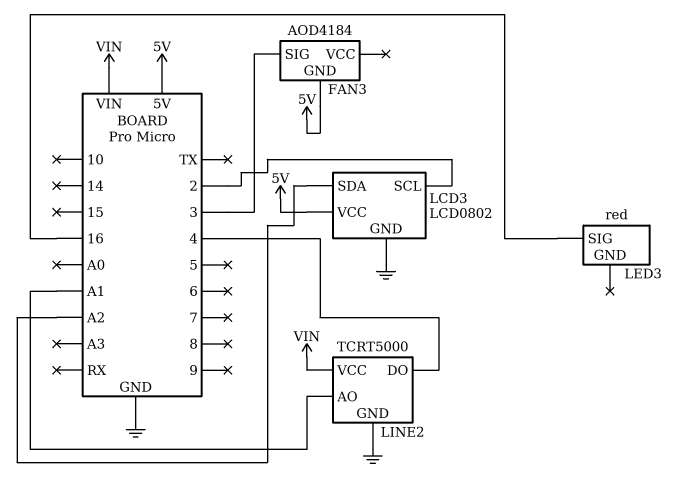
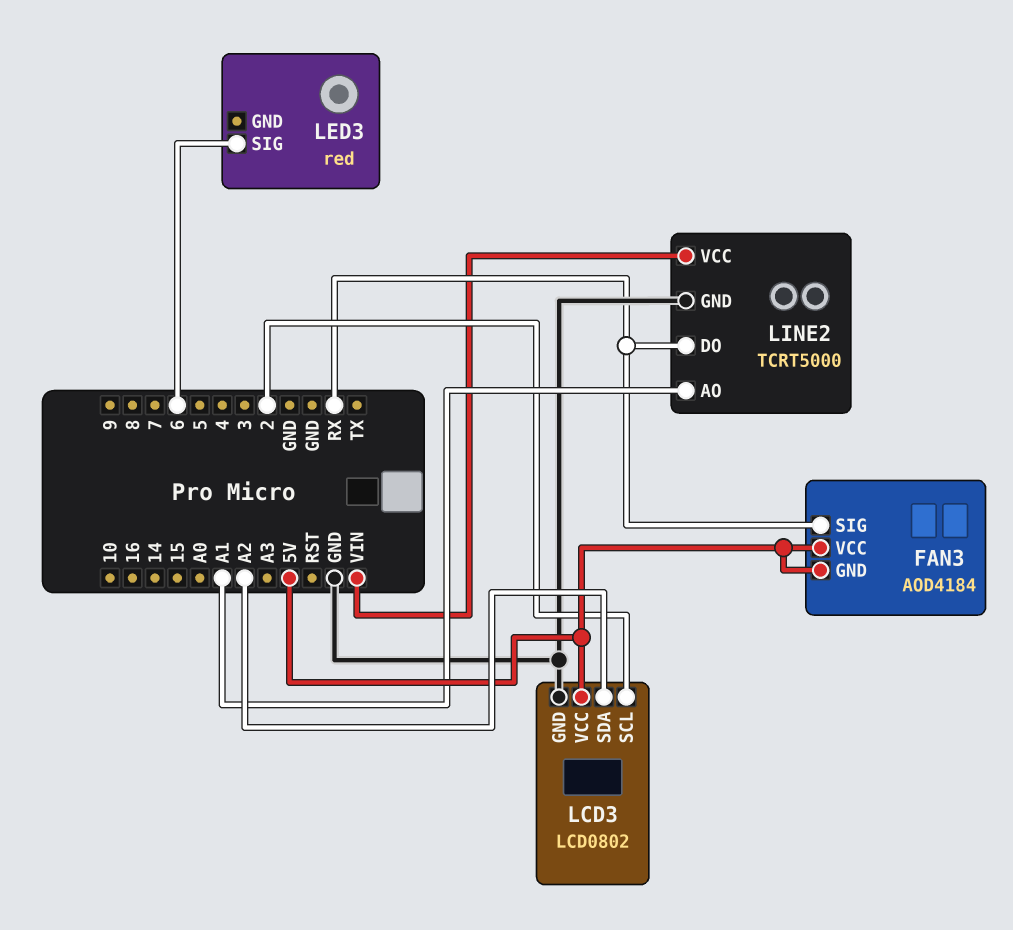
FAN3 pin SIG: 3 -> RX
FAN3 pin VCC: none -> 5V
LED3 pin SIG: 16 -> 6
LINE2 pin DO: 4 -> RX

